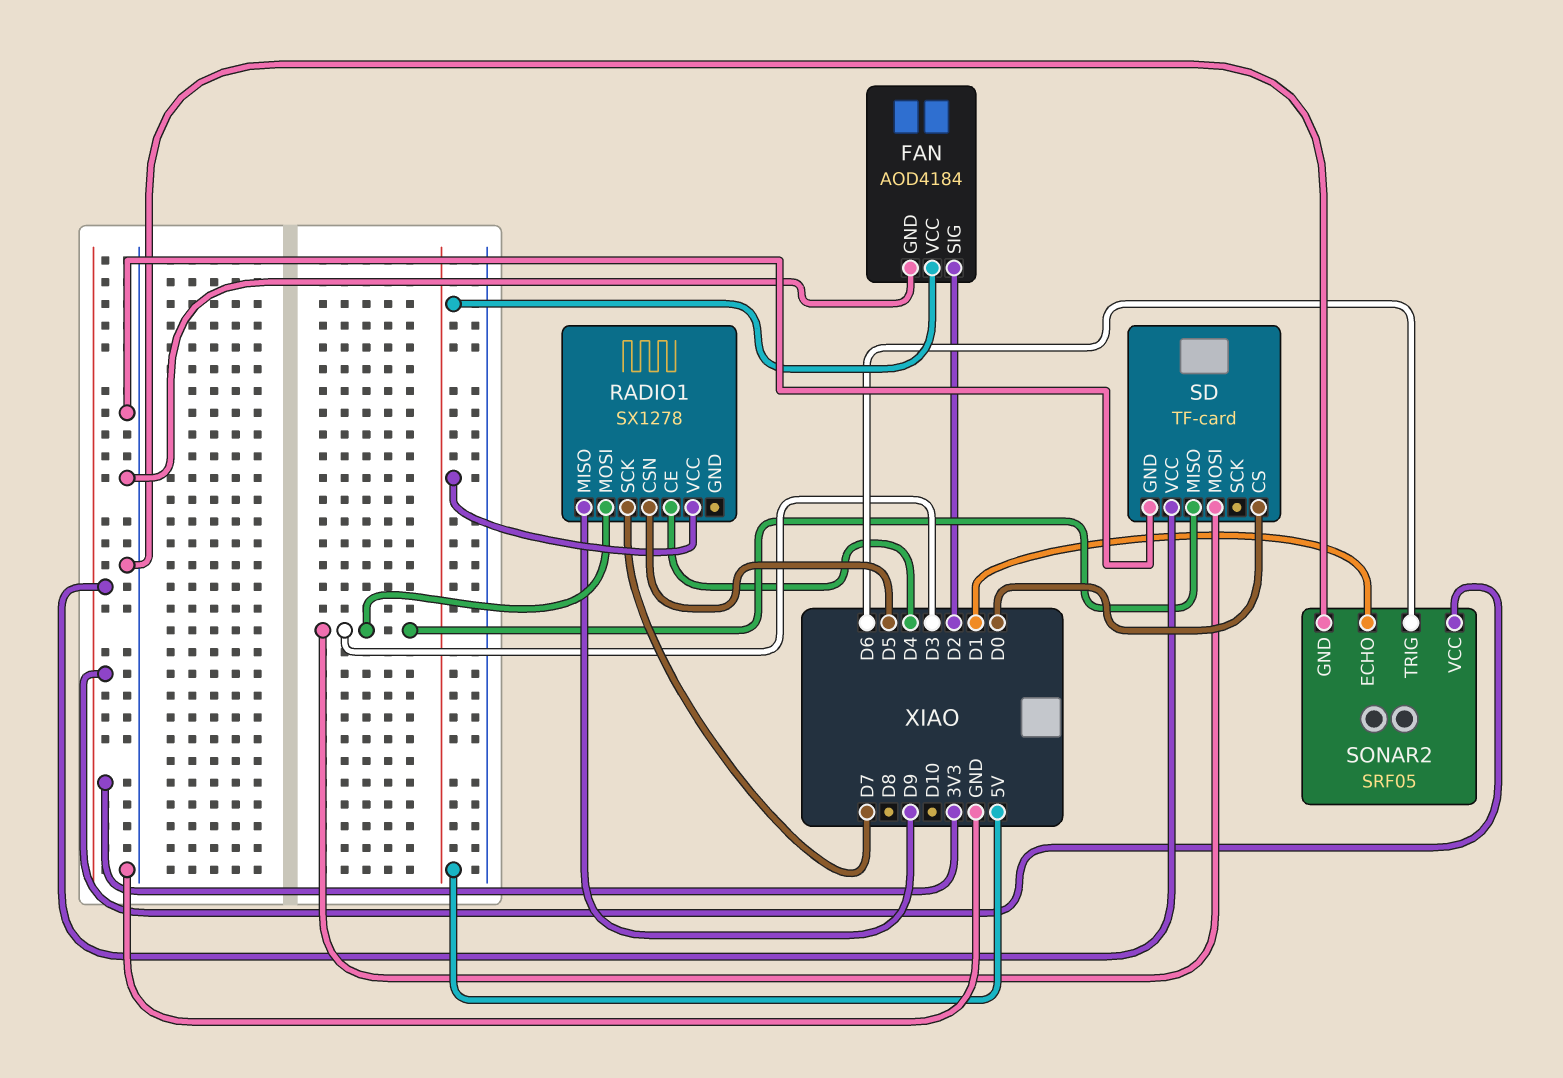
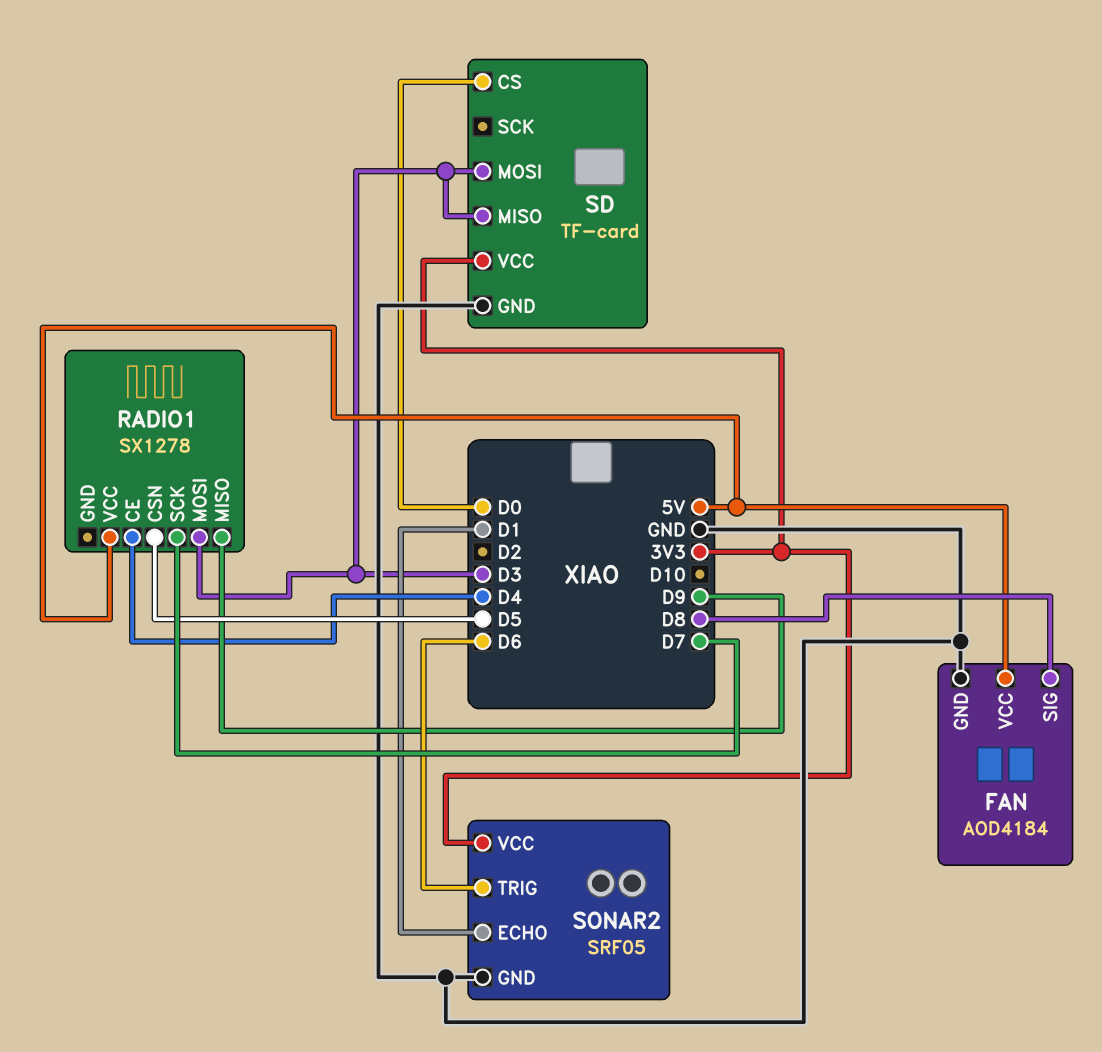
FAN pin SIG: D2 -> D8

